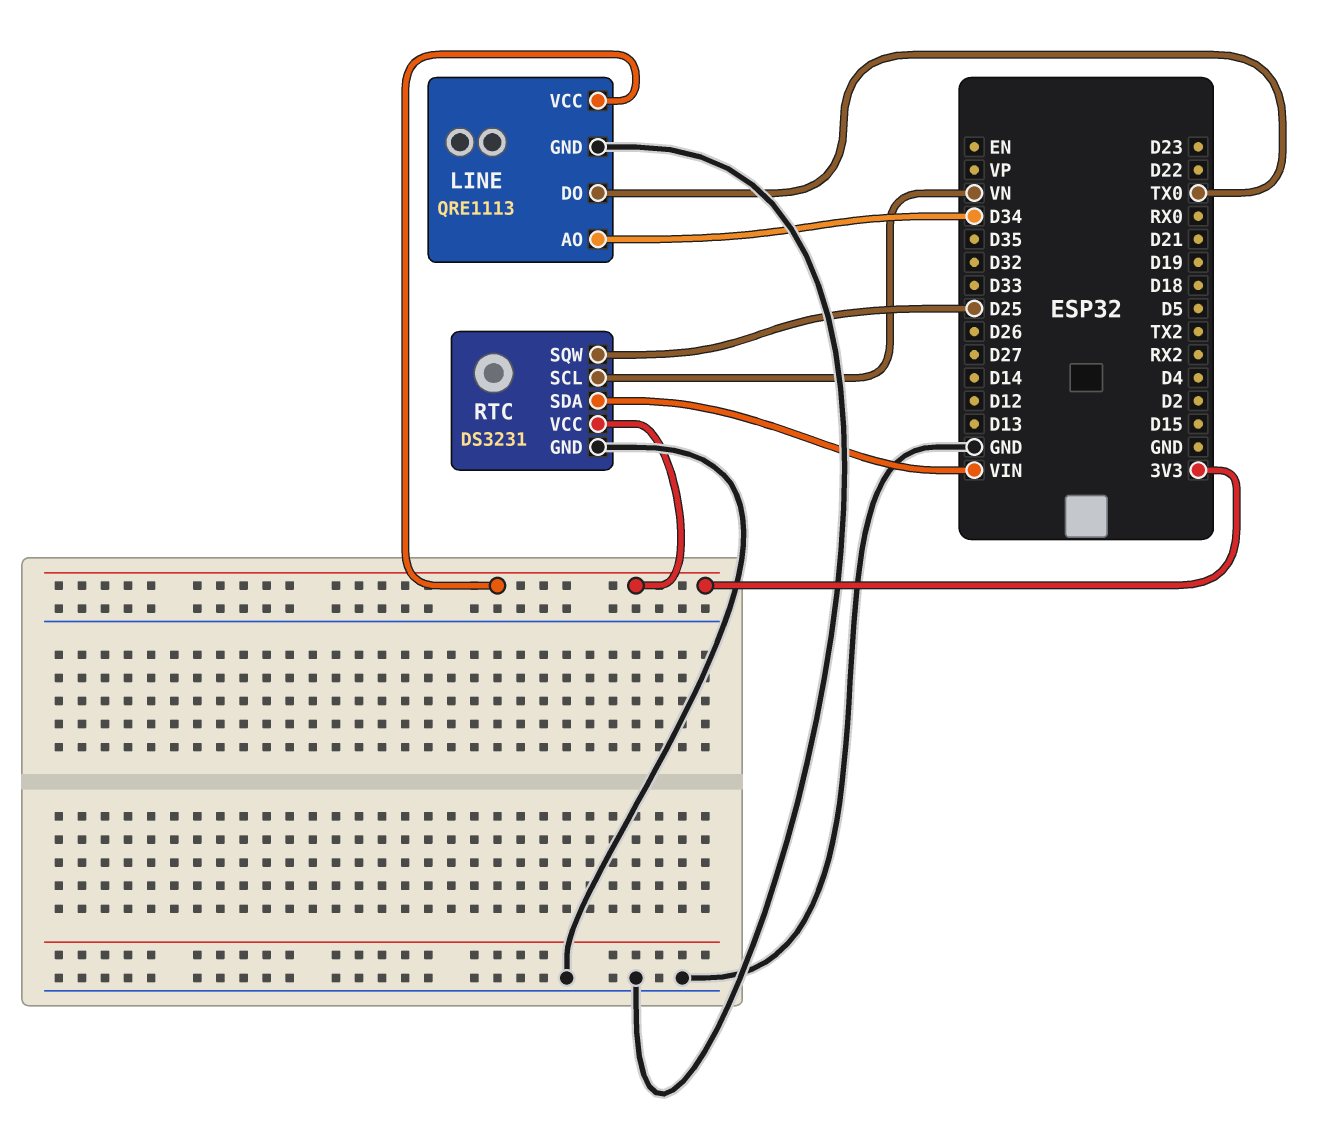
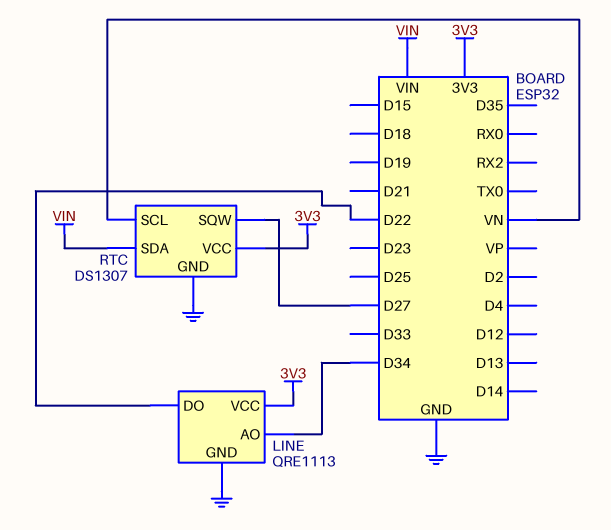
LINE pin DO: TX0 -> D22
RTC: DS3231 -> DS1307
RTC pin SQW: D25 -> D27

